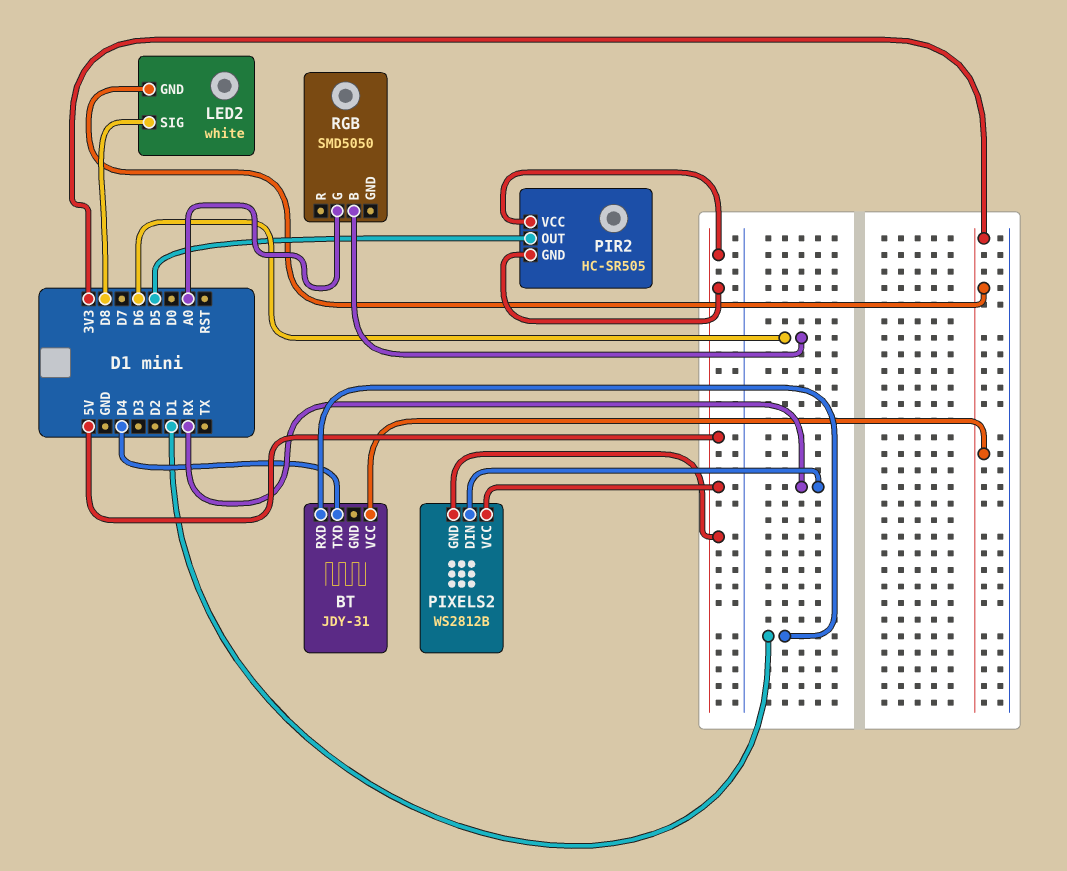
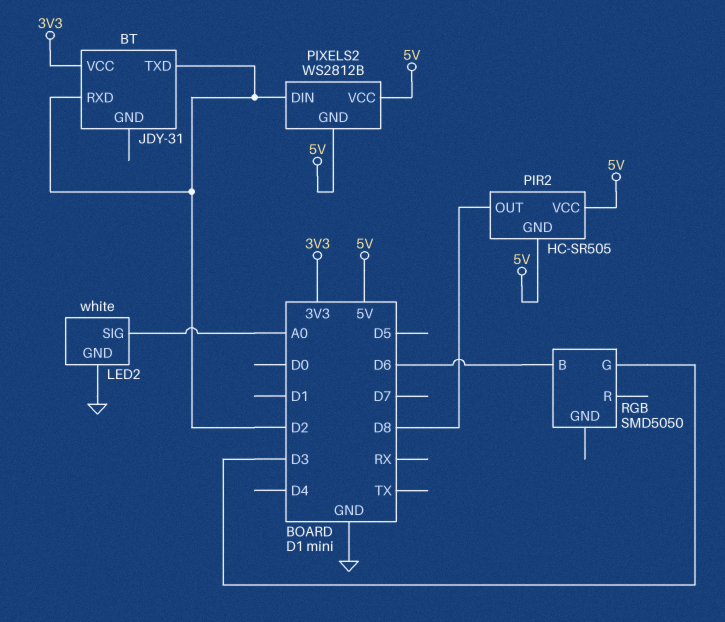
BT pin RXD: D1 -> D2
BT pin TXD: D4 -> D2
LED2 pin GND: 3V3 -> GND
LED2 pin SIG: D8 -> A0
PIR2 pin OUT: D5 -> D8
PIXELS2 pin DIN: RX -> D2
RGB pin G: A0 -> D3

